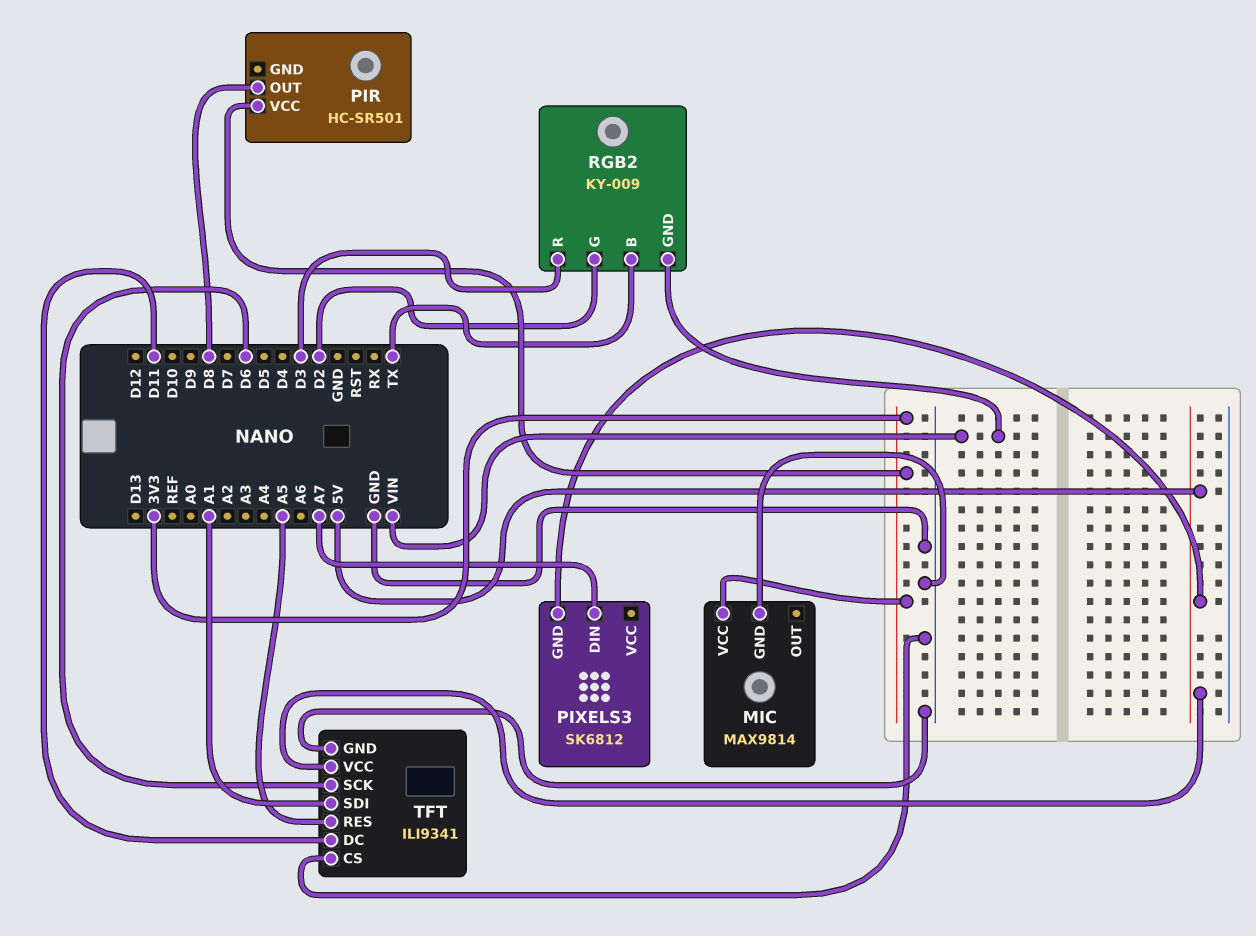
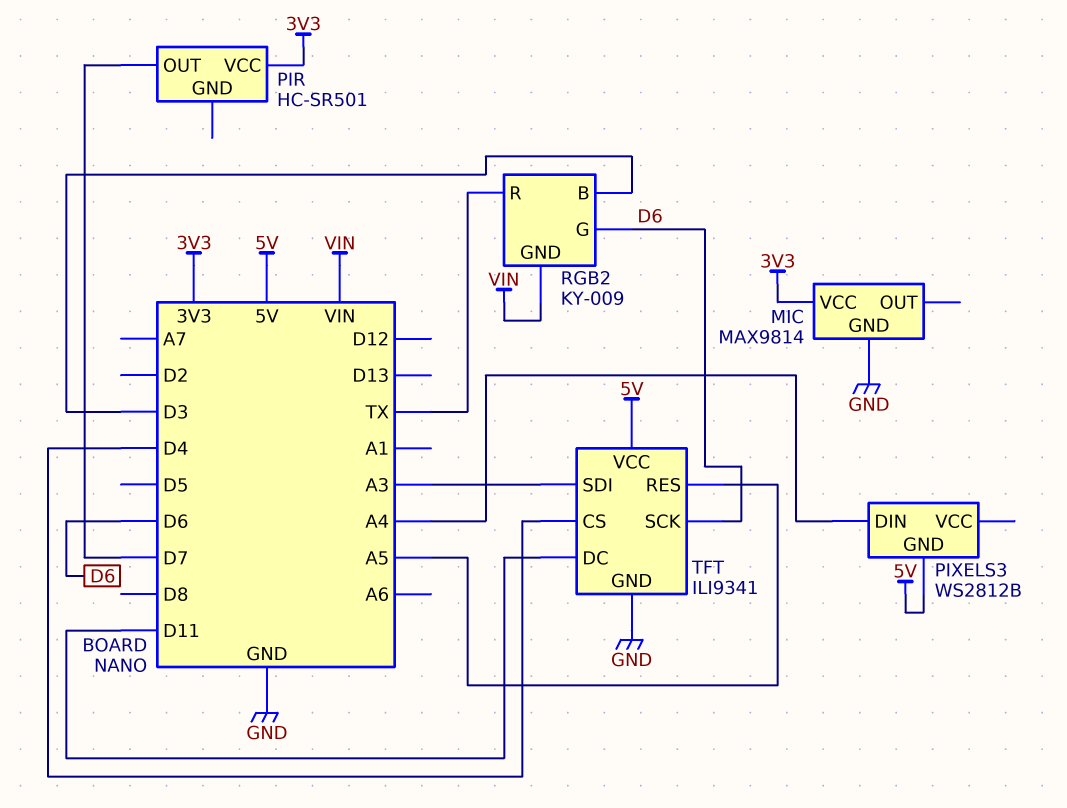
PIR pin OUT: D8 -> D7
PIXELS3: SK6812 -> WS2812B
PIXELS3 pin DIN: A7 -> A4
RGB2 pin B: TX -> D3
RGB2 pin G: D2 -> D6
RGB2 pin R: D3 -> TX
TFT pin CS: GND -> D4
TFT pin SDI: A1 -> A3

